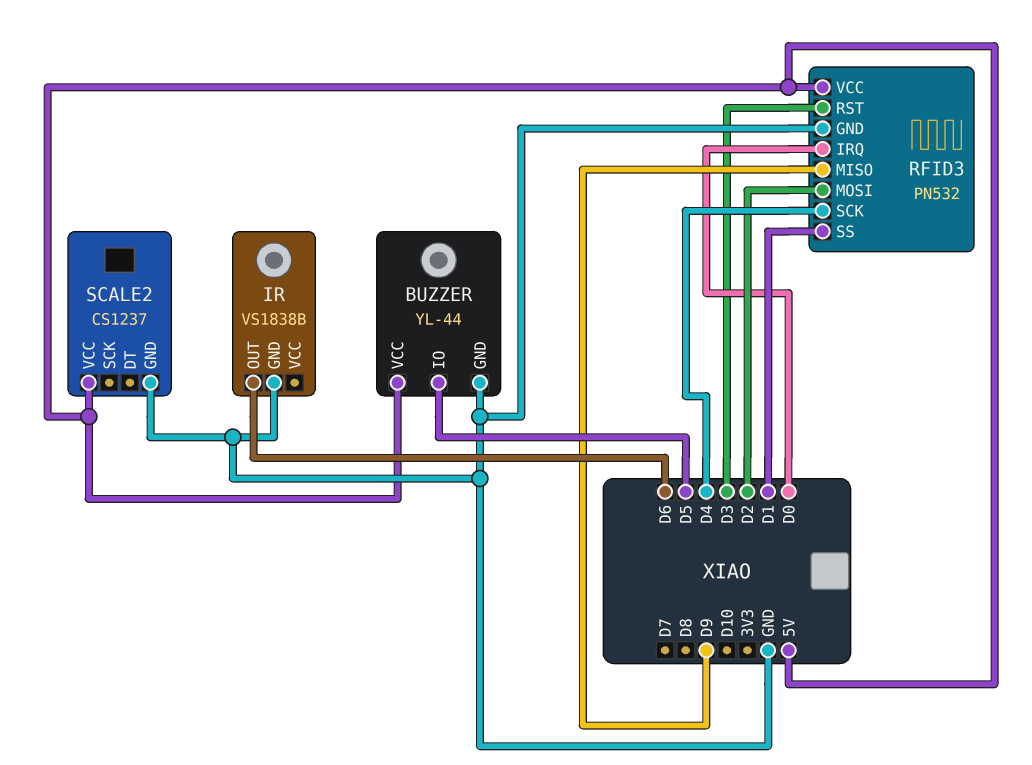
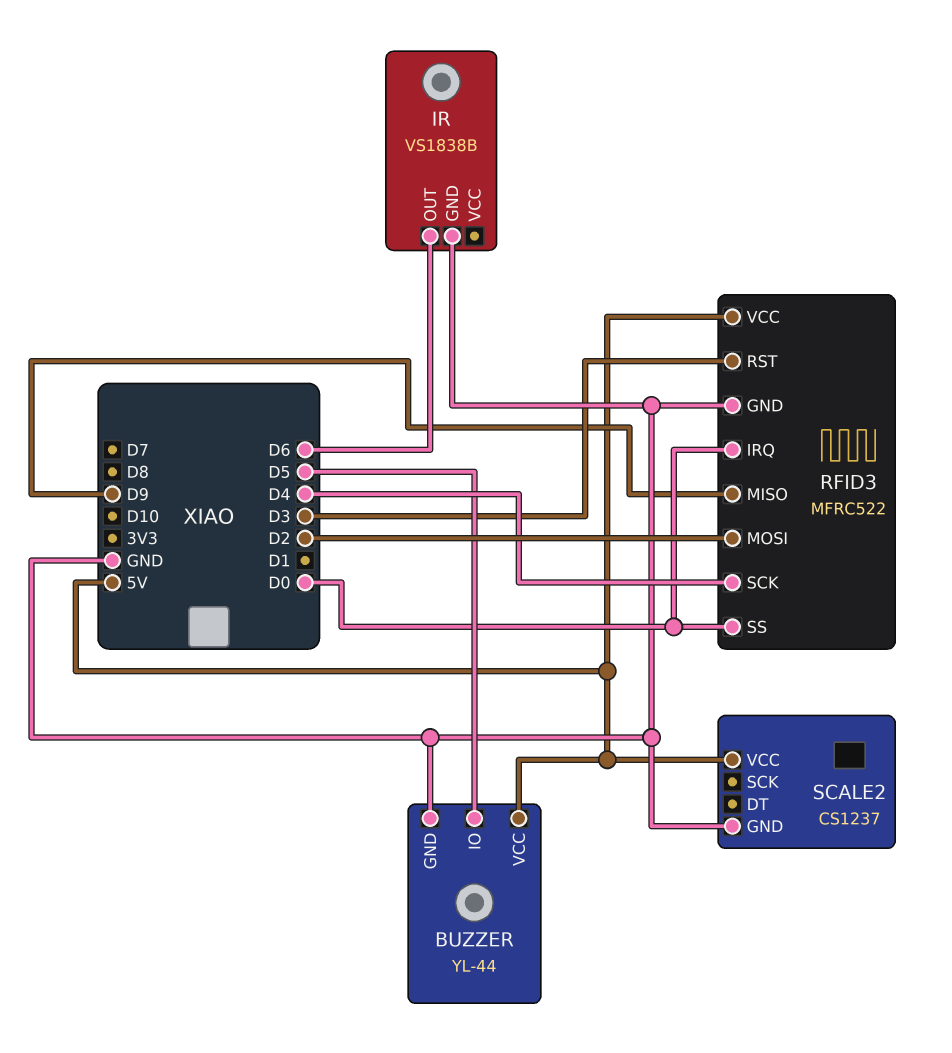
RFID3: PN532 -> MFRC522
RFID3 pin SS: D1 -> D0

